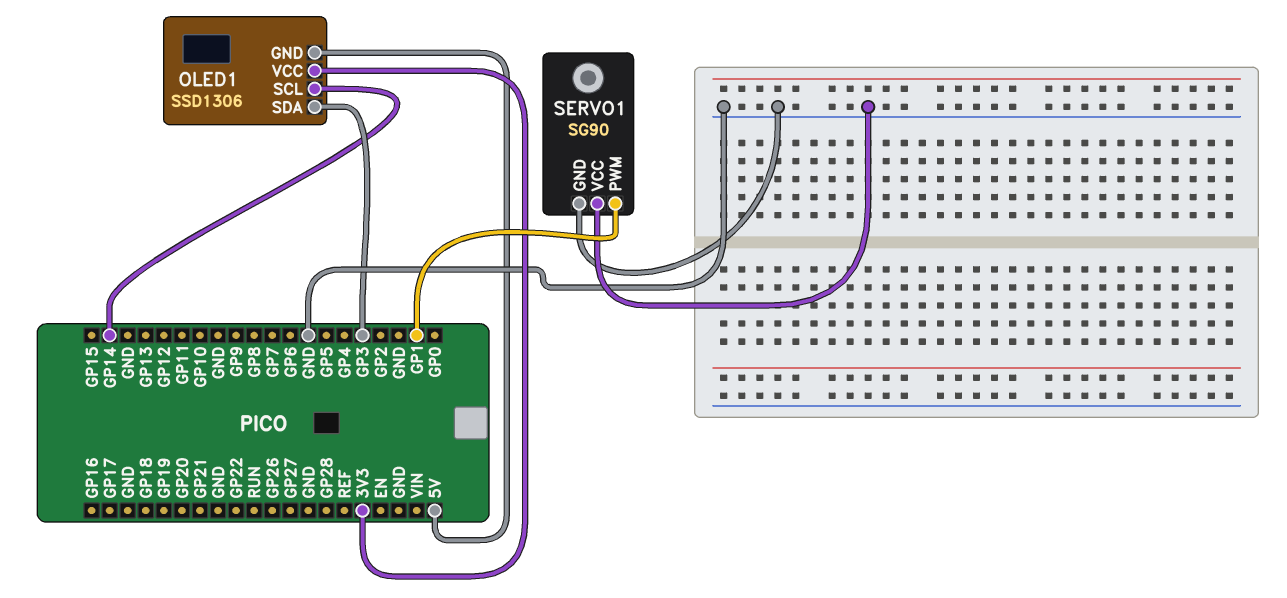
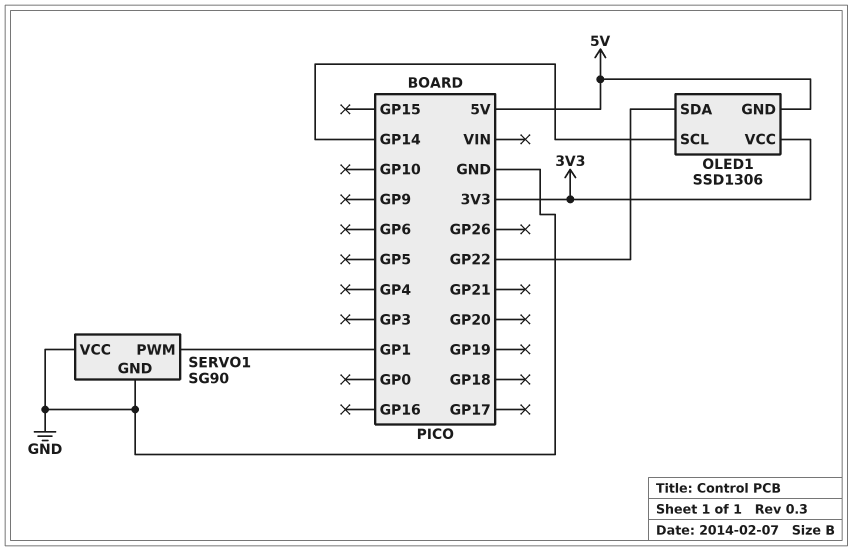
OLED1 pin SDA: GP3 -> GP22

